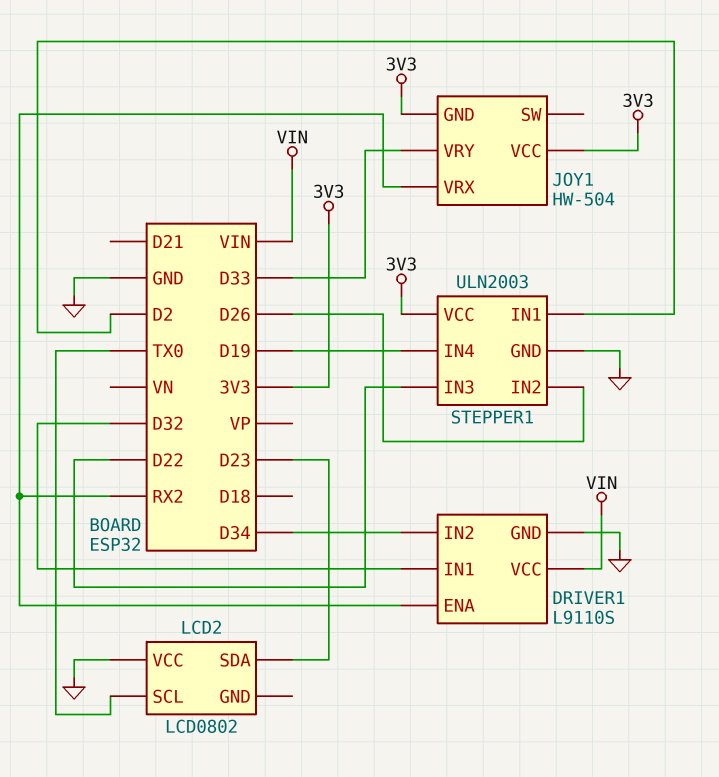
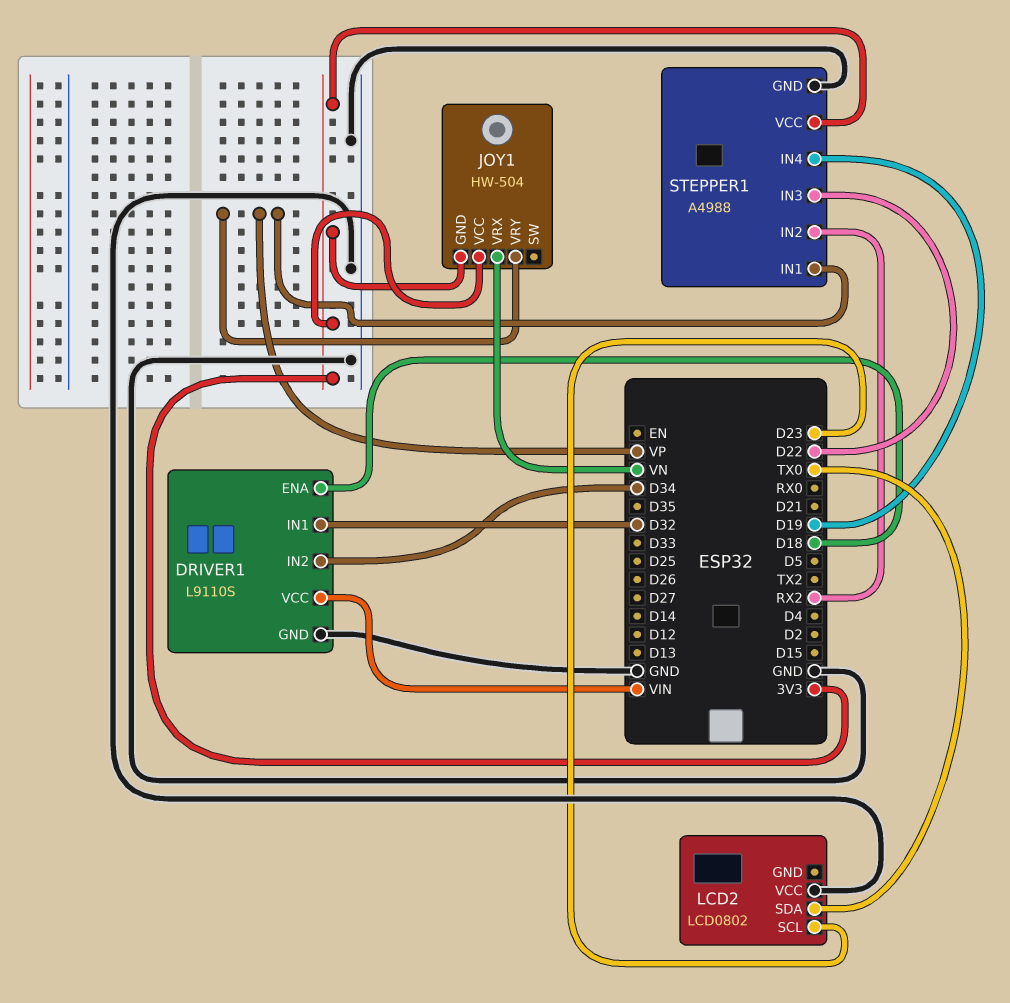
DRIVER1 pin ENA: RX2 -> D18
JOY1 pin VRX: RX2 -> VN
JOY1 pin VRY: D33 -> VP
LCD2 pin SCL: TX0 -> D23
LCD2 pin SDA: D23 -> TX0
STEPPER1: ULN2003 -> A4988
STEPPER1 pin IN1: D2 -> VP
STEPPER1 pin IN2: D26 -> RX2

